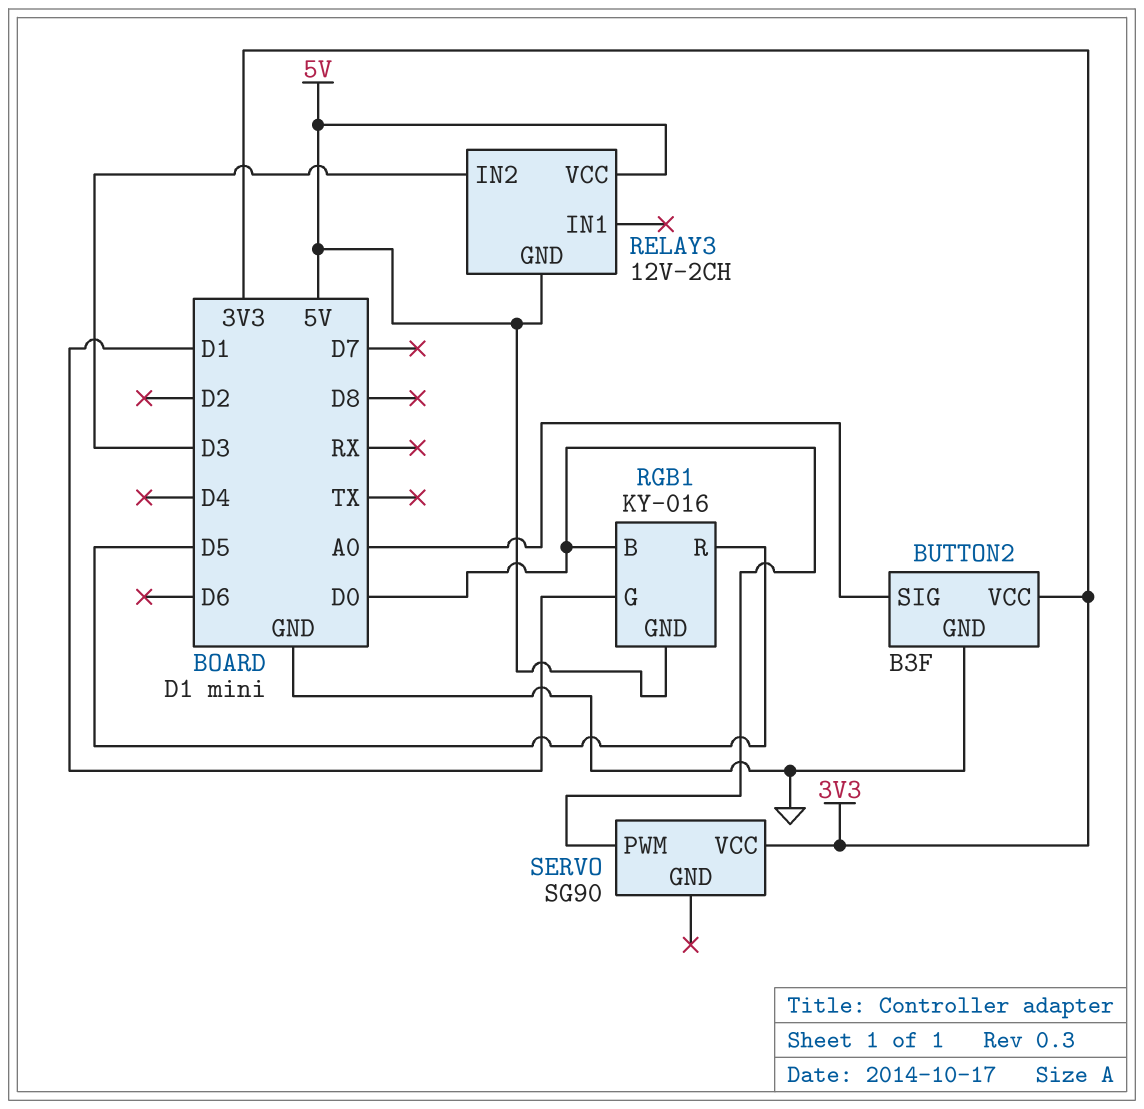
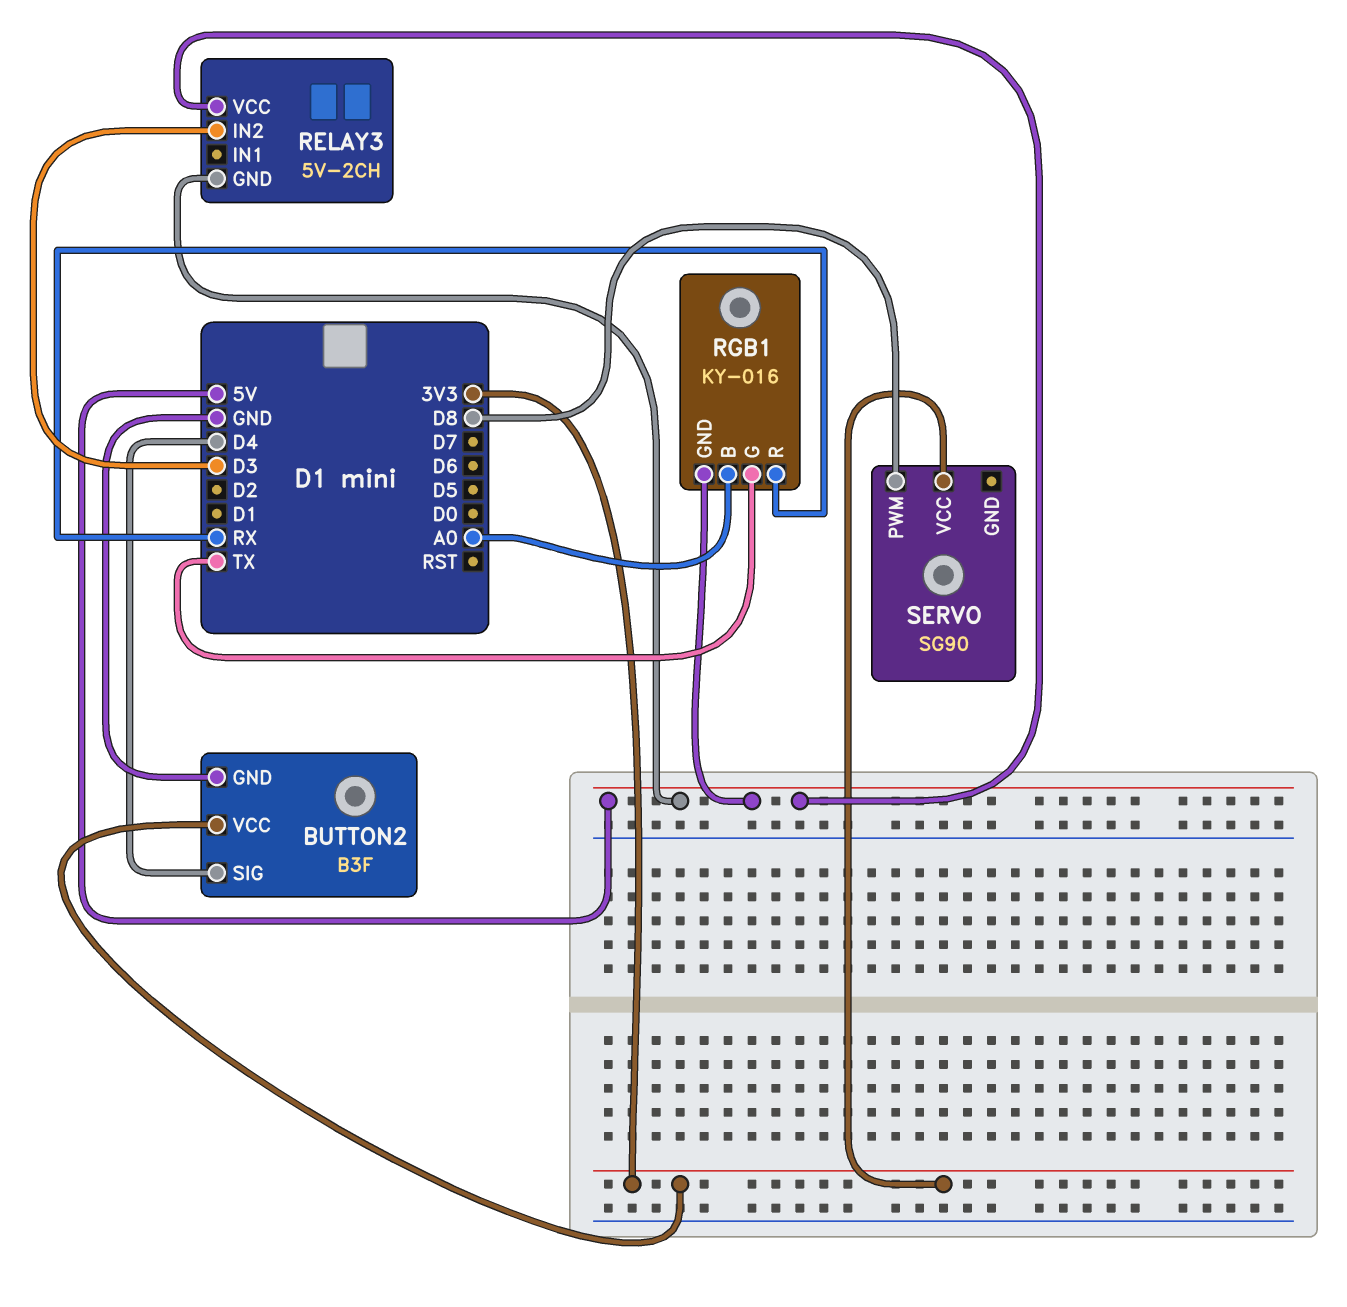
BUTTON2 pin SIG: A0 -> D4
RELAY3: 12V-2CH -> 5V-2CH
RGB1 pin B: D0 -> A0
RGB1 pin G: D1 -> TX
RGB1 pin R: D5 -> RX
SERVO pin PWM: D0 -> D8

